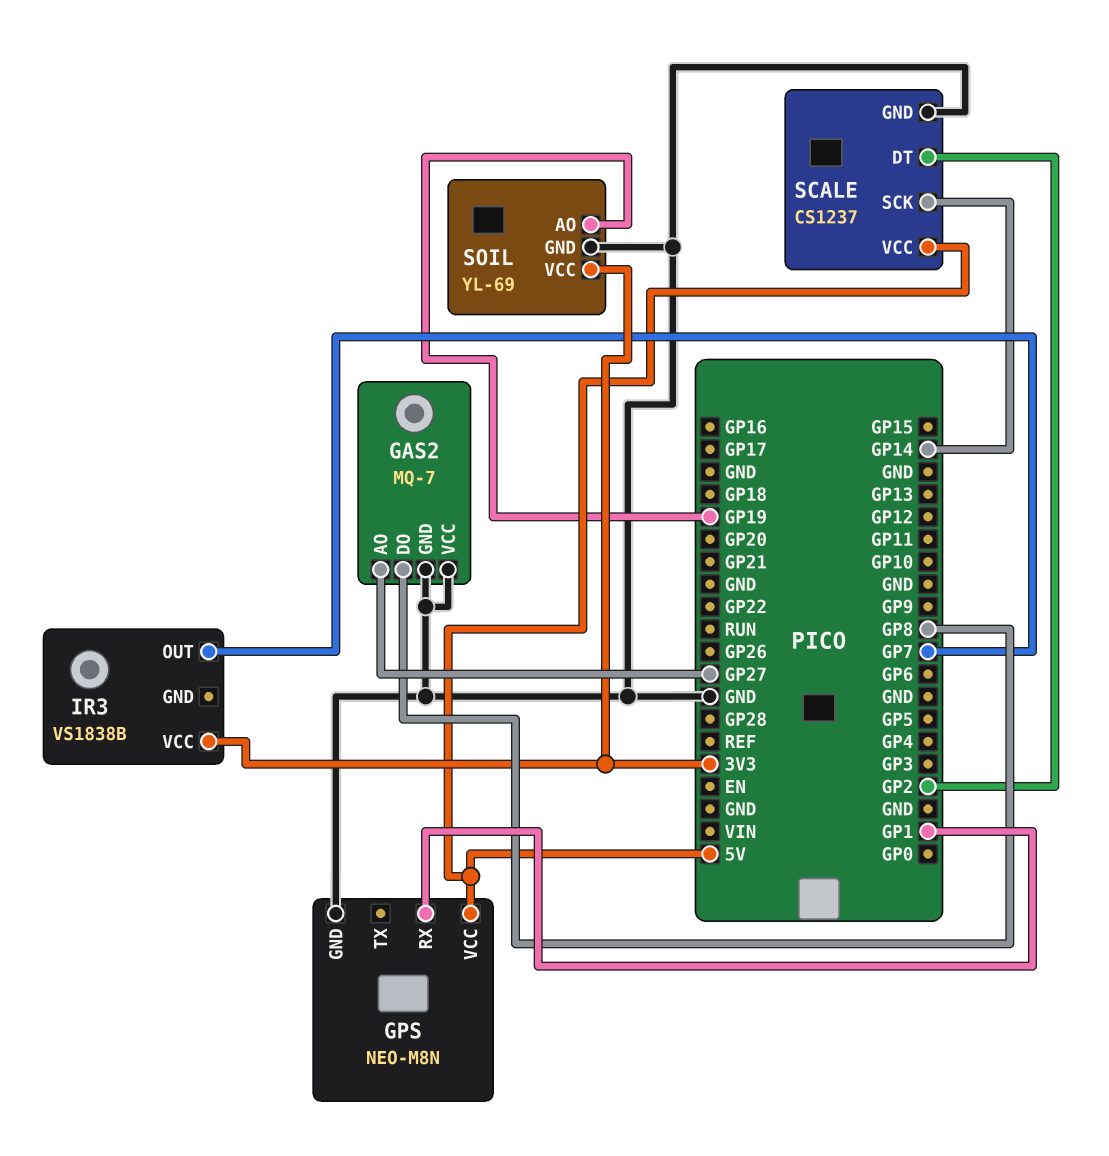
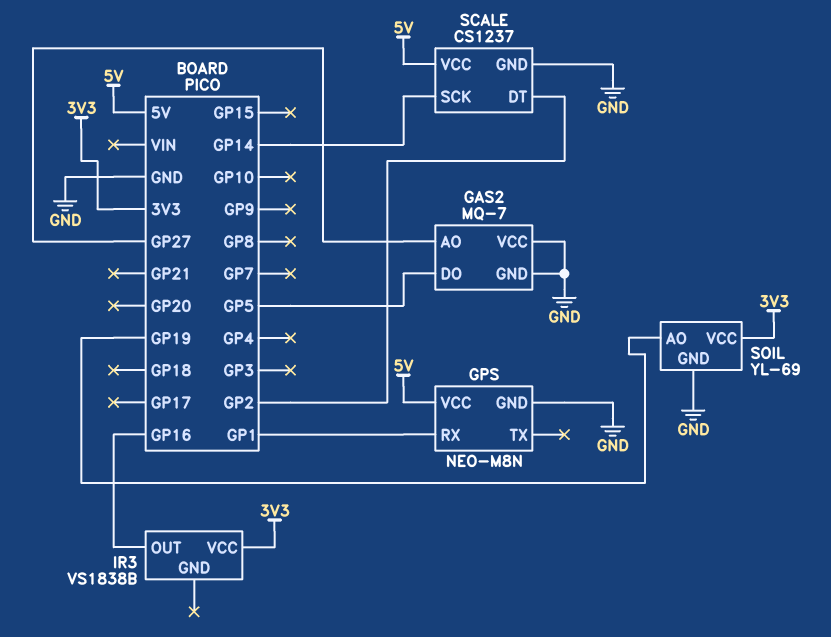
GAS2 pin DO: GP8 -> GP5
IR3 pin OUT: GP7 -> GP16

